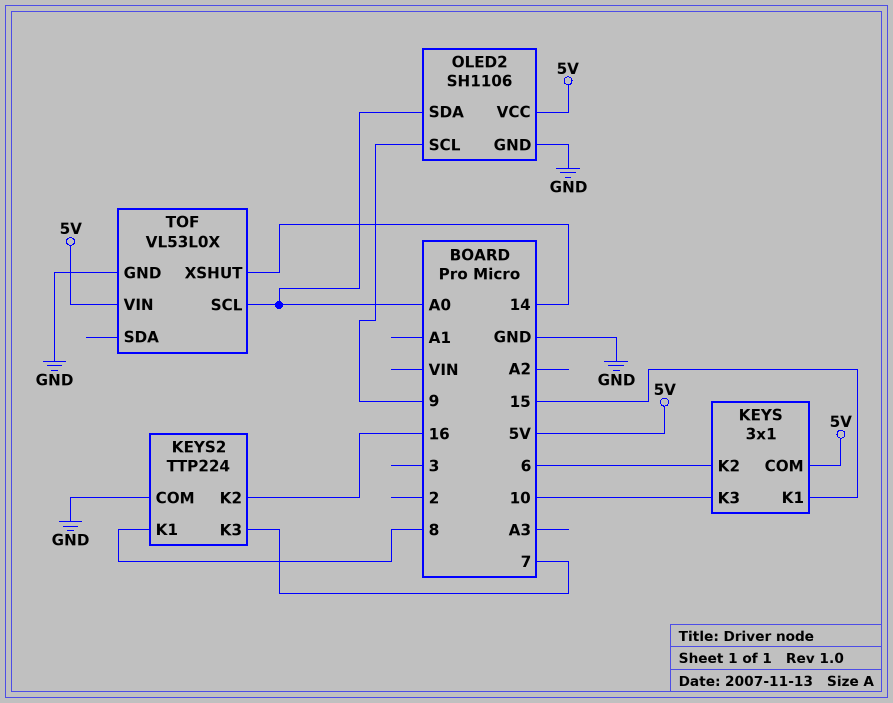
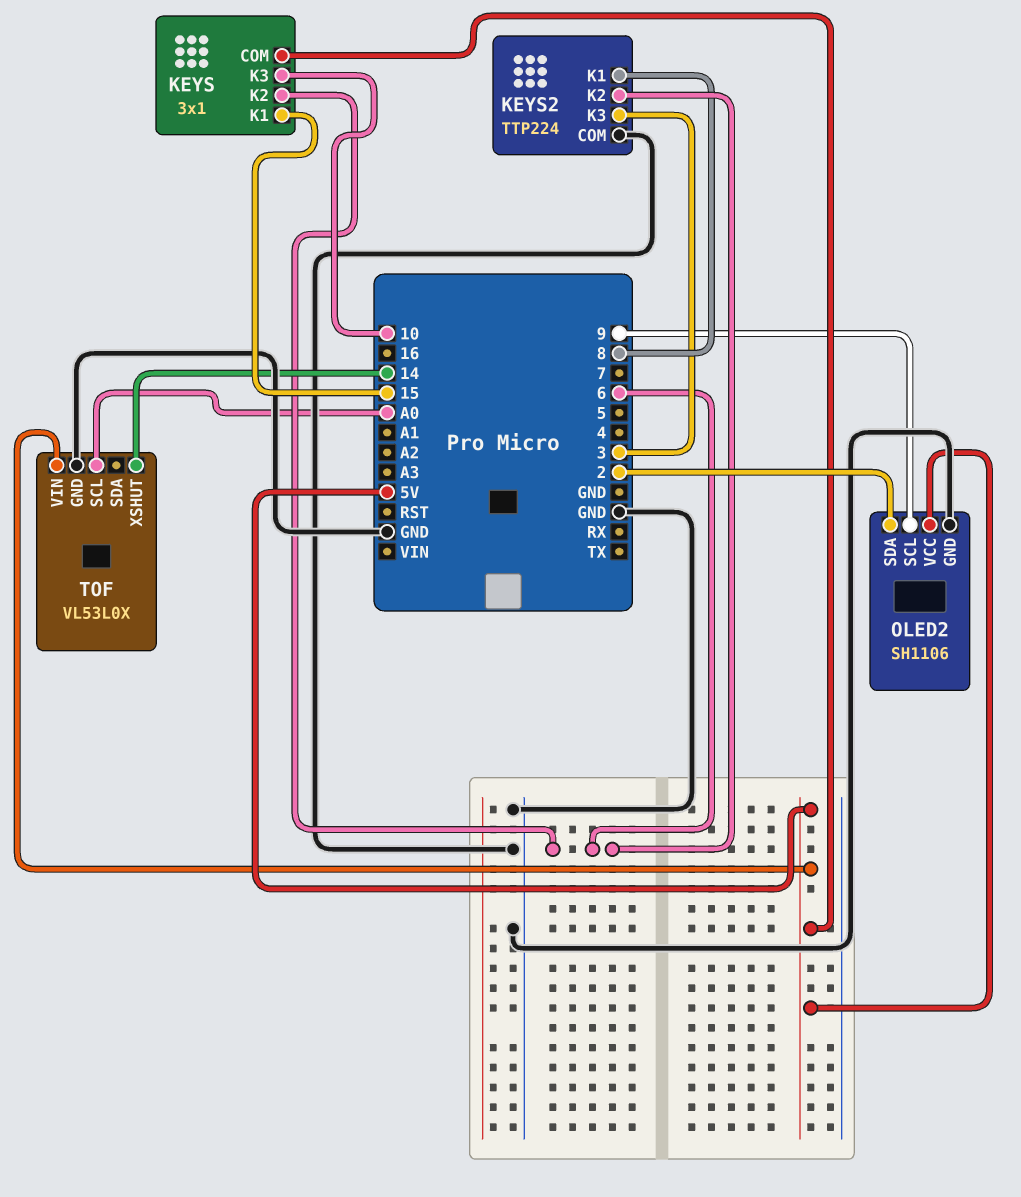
KEYS2 pin K2: 16 -> 6
KEYS2 pin K3: 7 -> 3
OLED2 pin SDA: A0 -> 2

